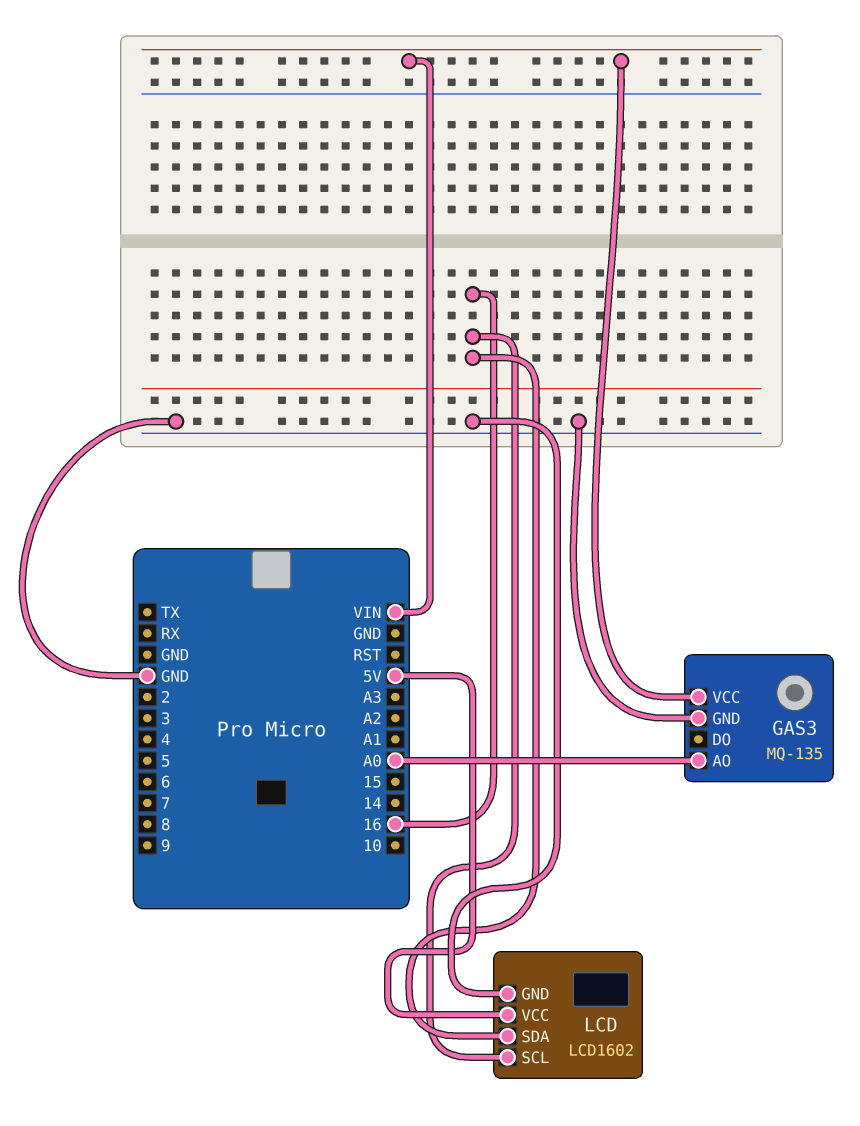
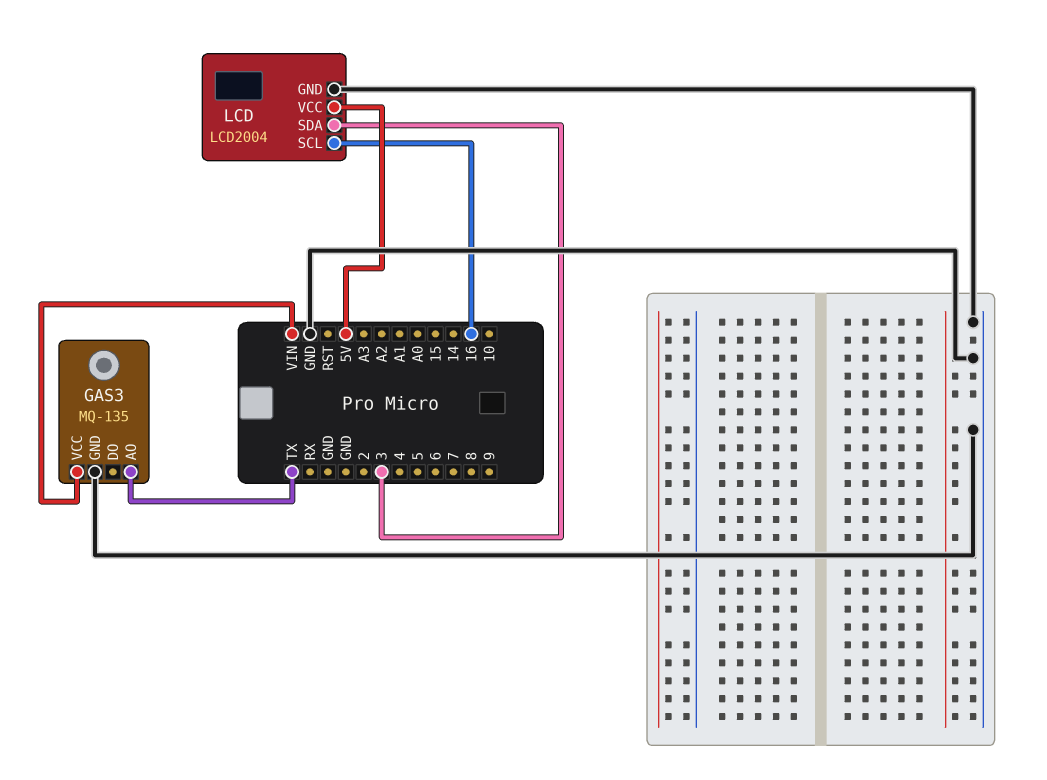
GAS3 pin AO: A0 -> TX
LCD: LCD1602 -> LCD2004
LCD pin SDA: 16 -> 3

